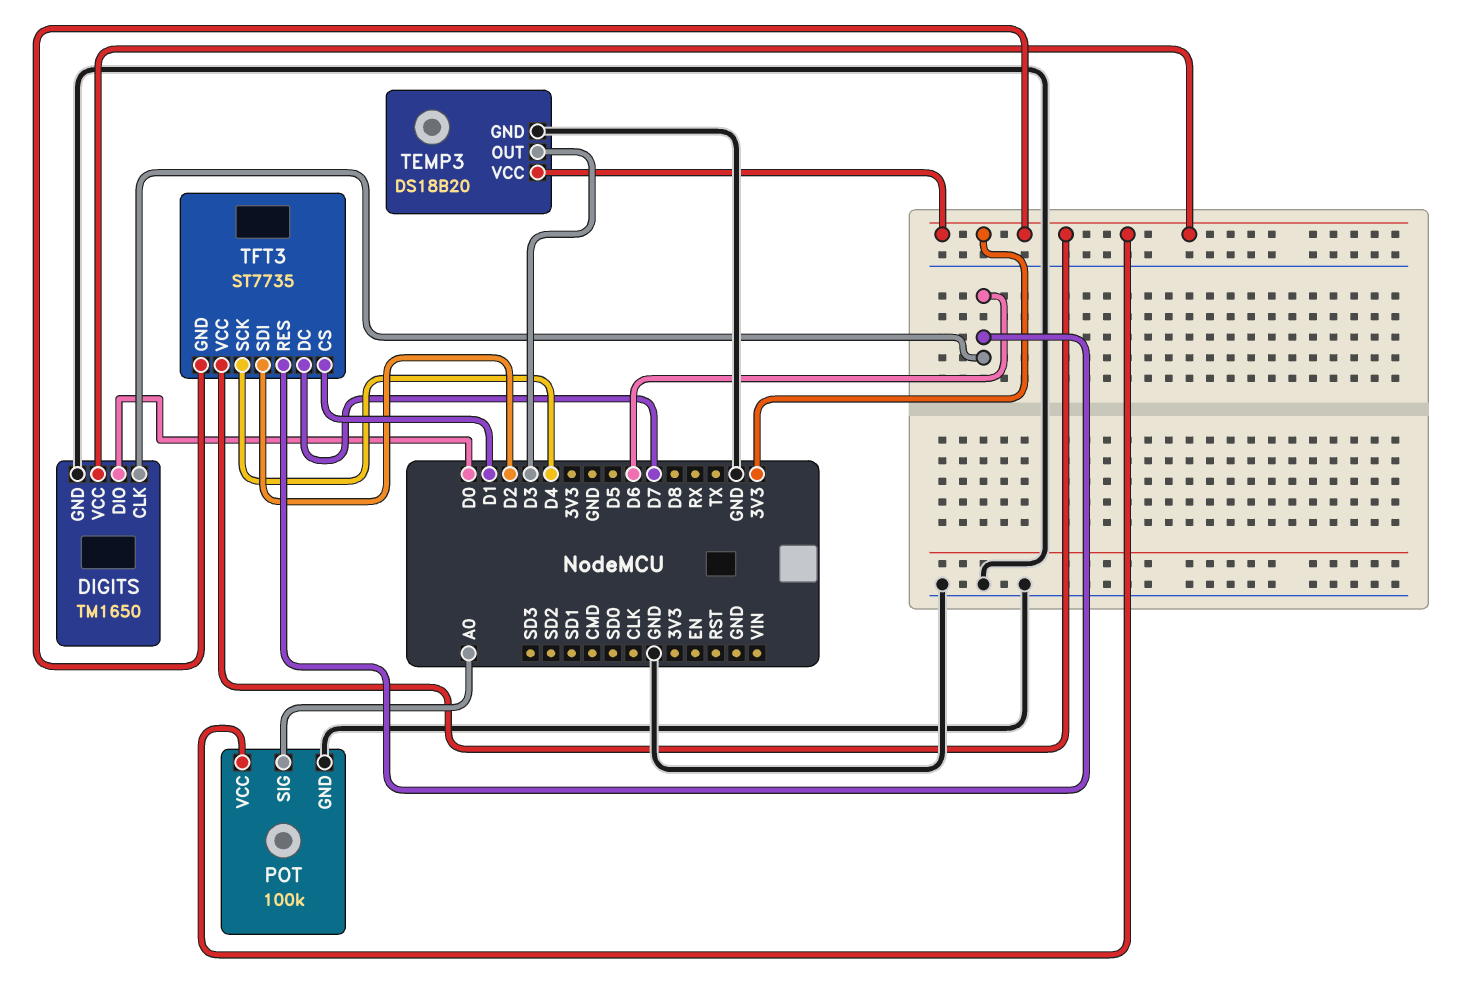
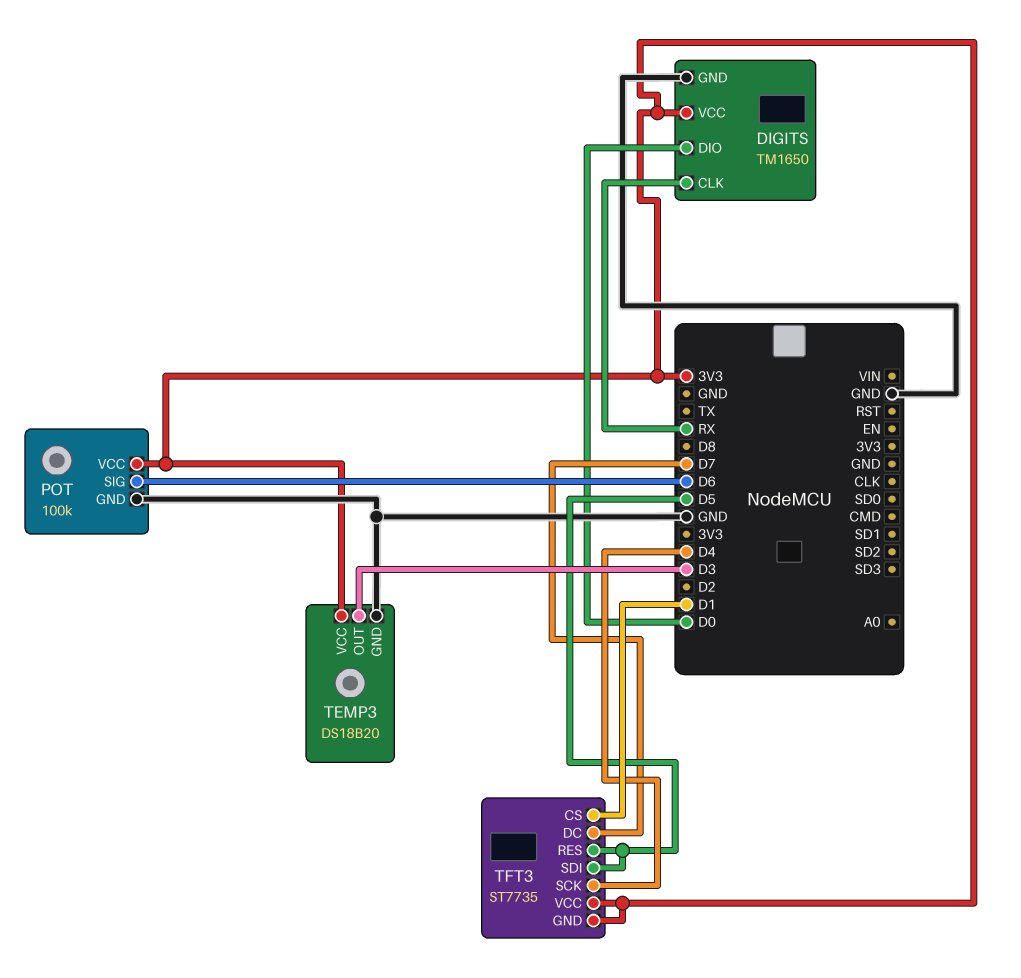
DIGITS pin CLK: D6 -> RX
POT pin SIG: A0 -> D6
TFT3 pin RES: D6 -> D5
TFT3 pin SDI: D2 -> D5

